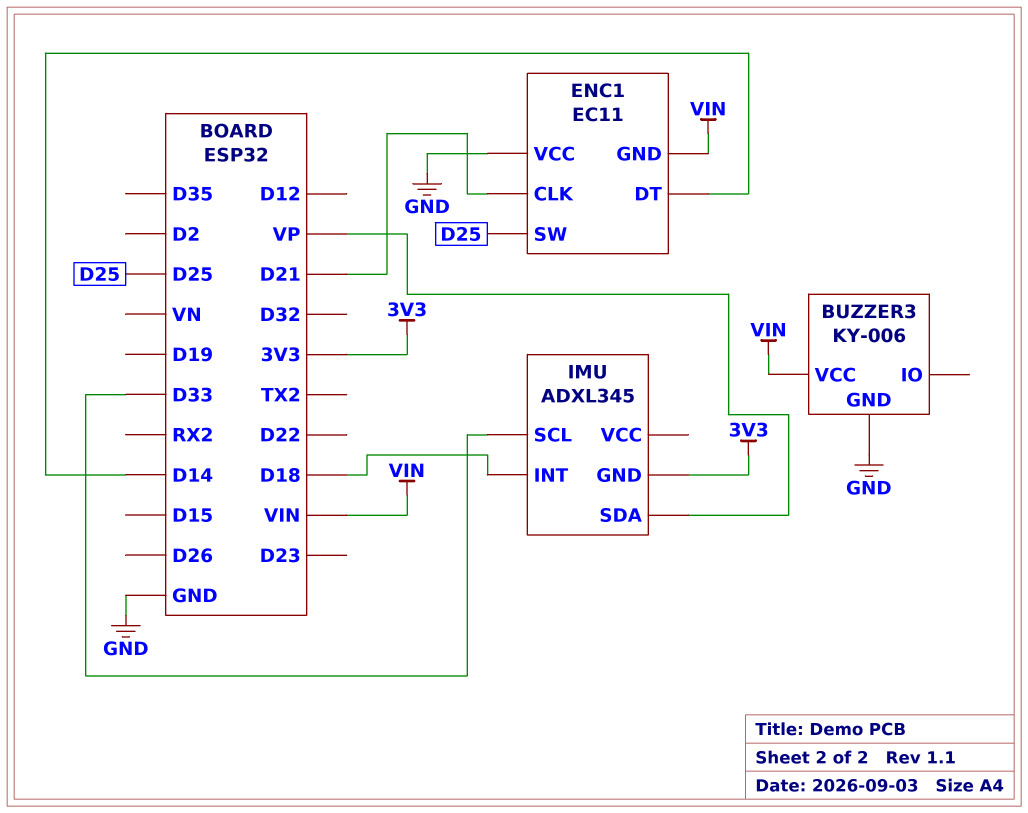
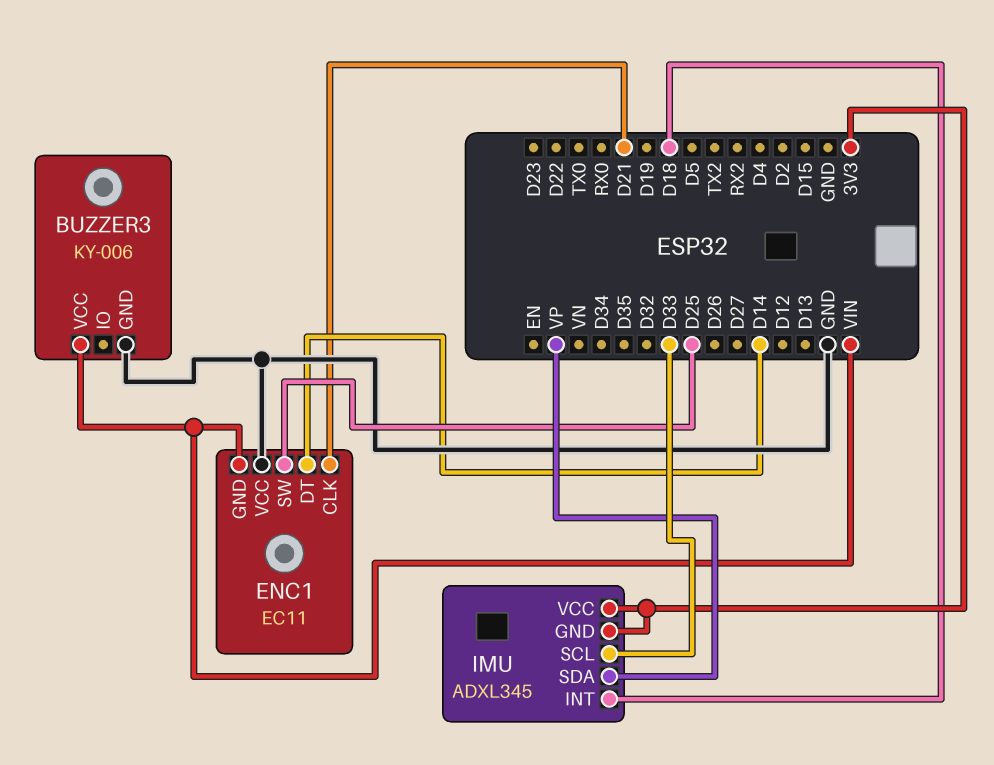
IMU pin VCC: none -> 3V3

